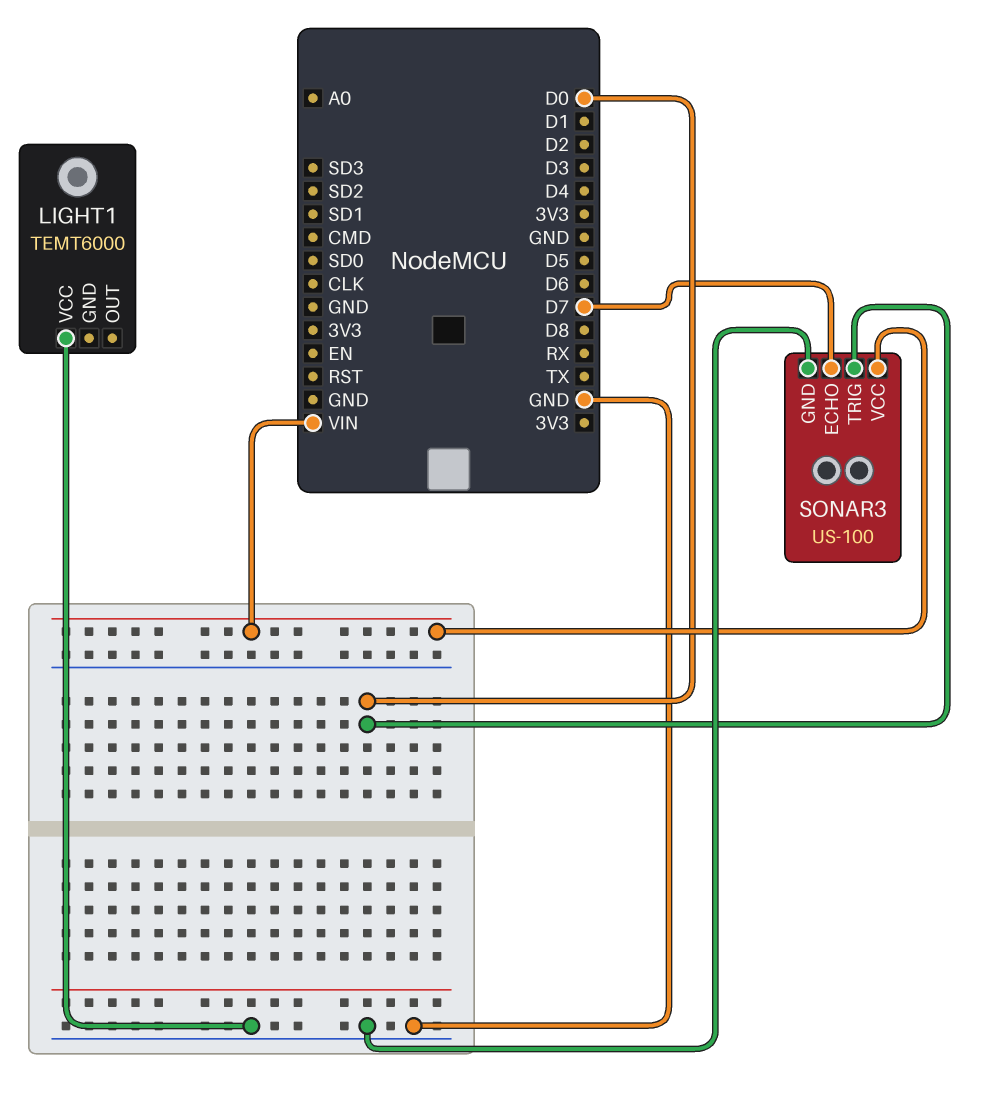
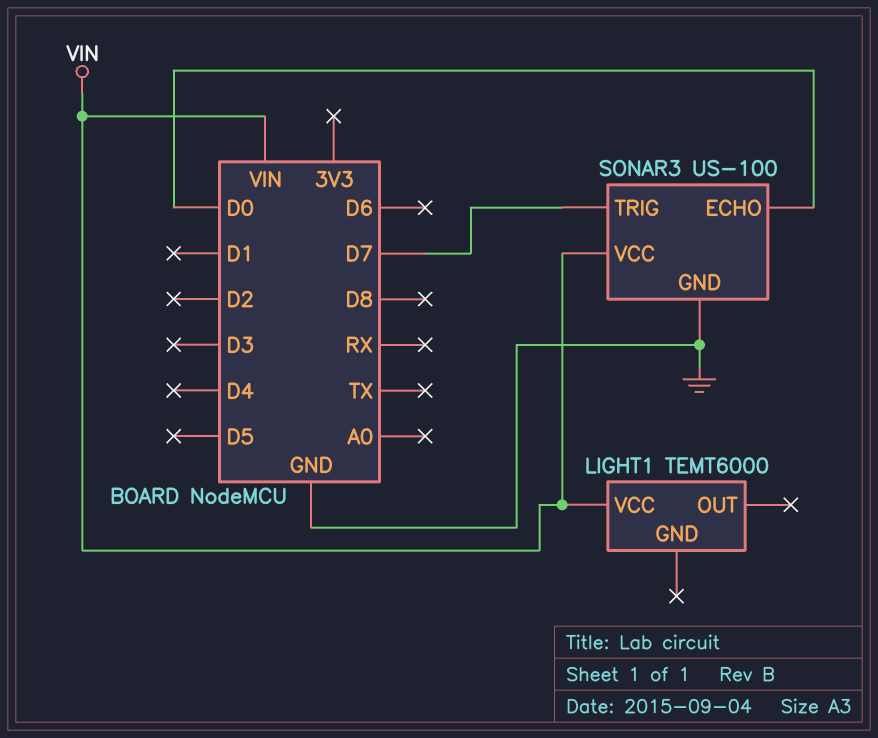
LIGHT1 pin VCC: GND -> VIN
SONAR3 pin ECHO: D7 -> D0
SONAR3 pin TRIG: D0 -> D7

